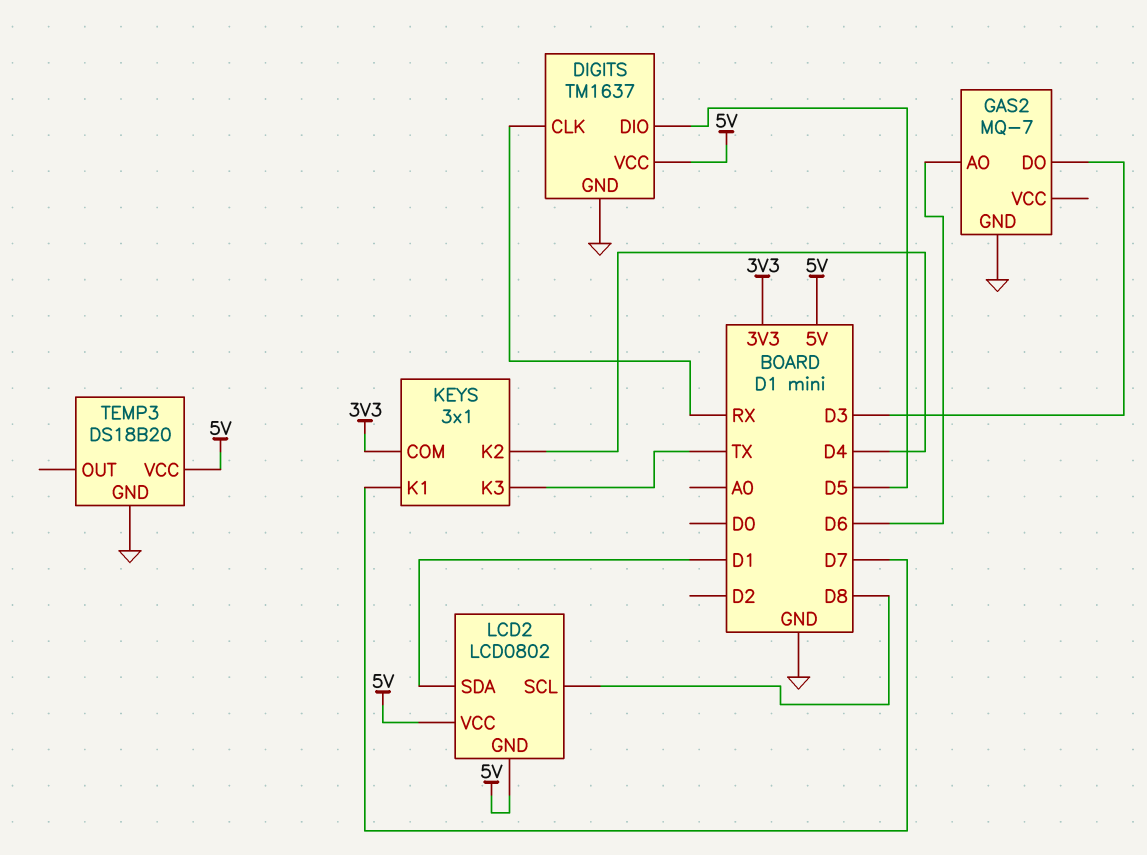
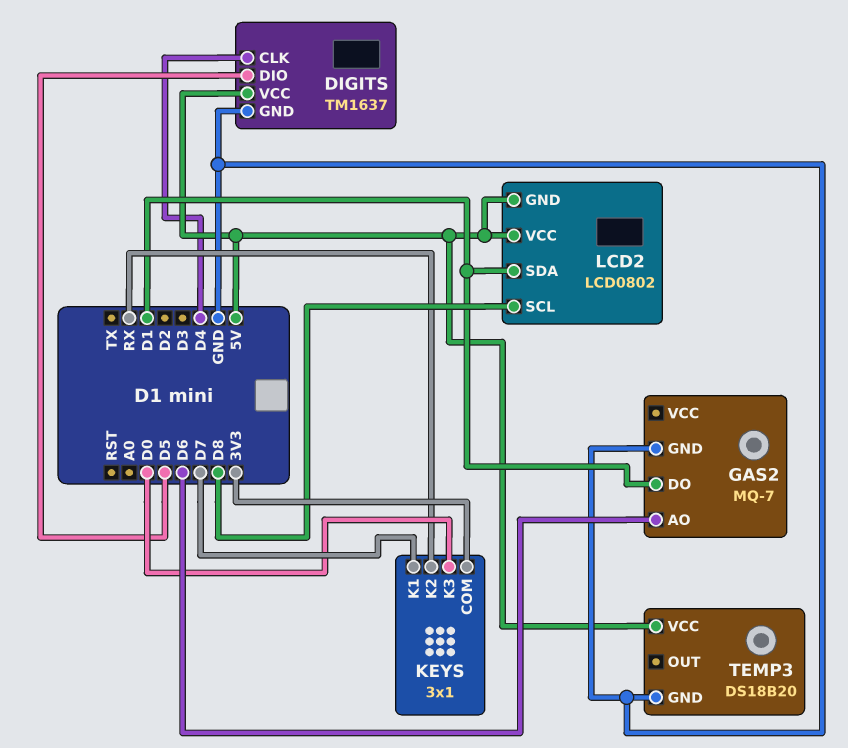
DIGITS pin CLK: RX -> D4
GAS2 pin DO: D3 -> D1
KEYS pin K2: D4 -> RX
KEYS pin K3: TX -> D0

